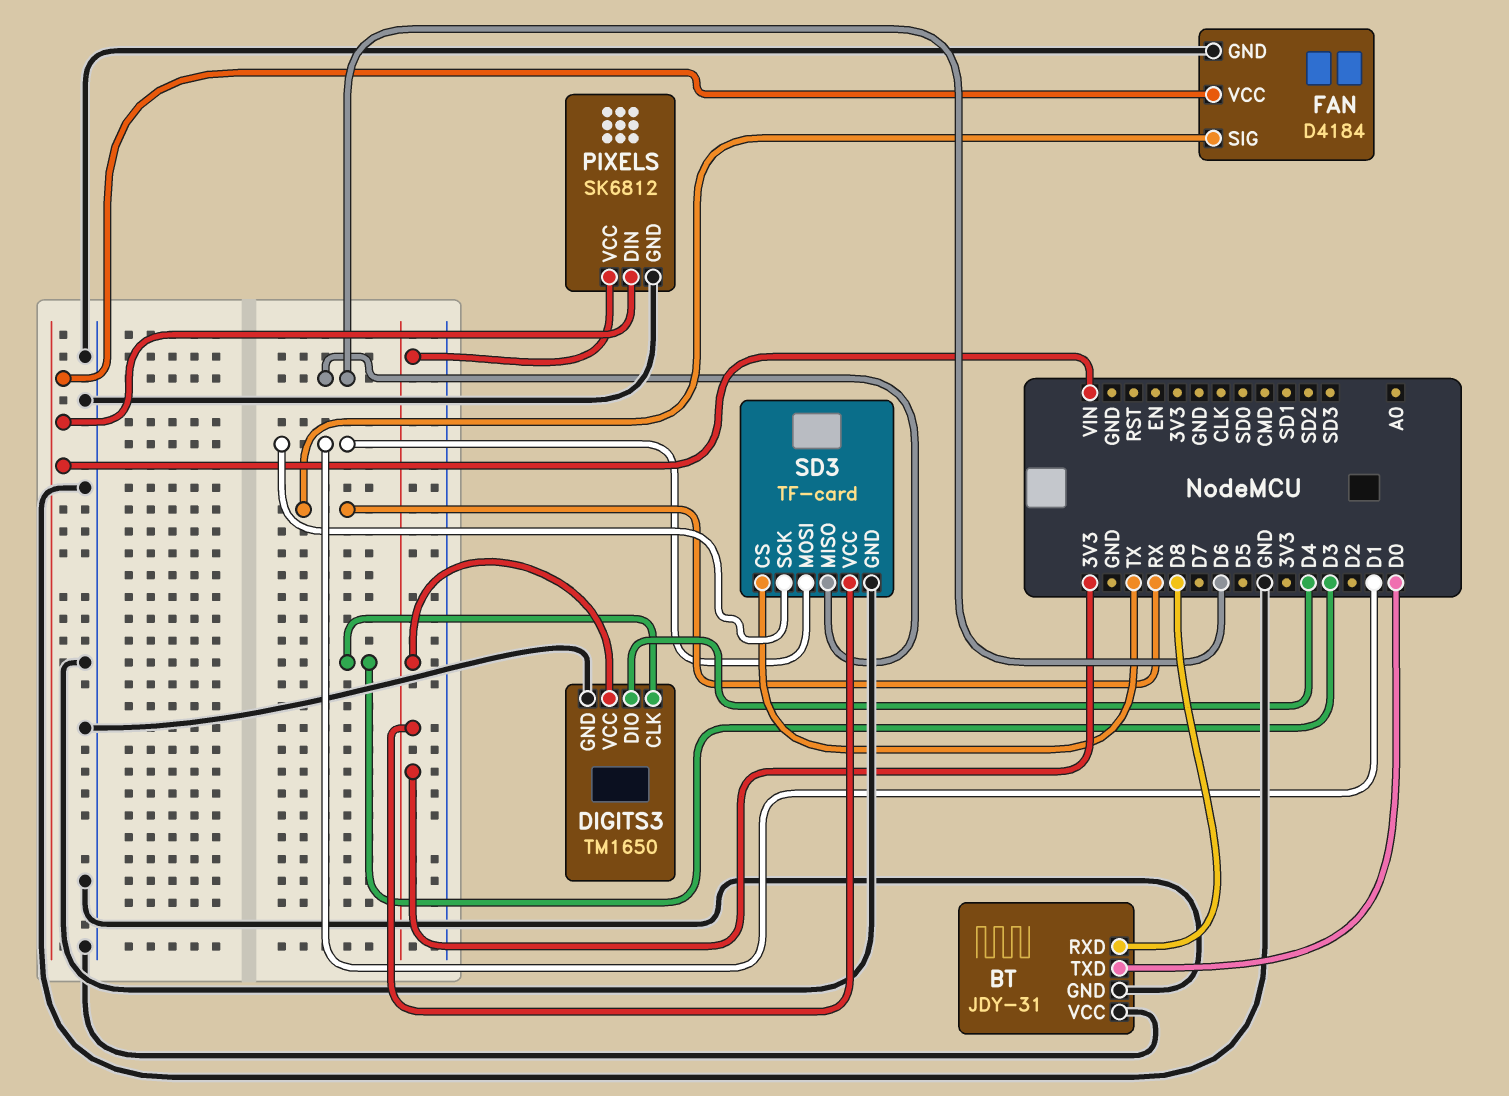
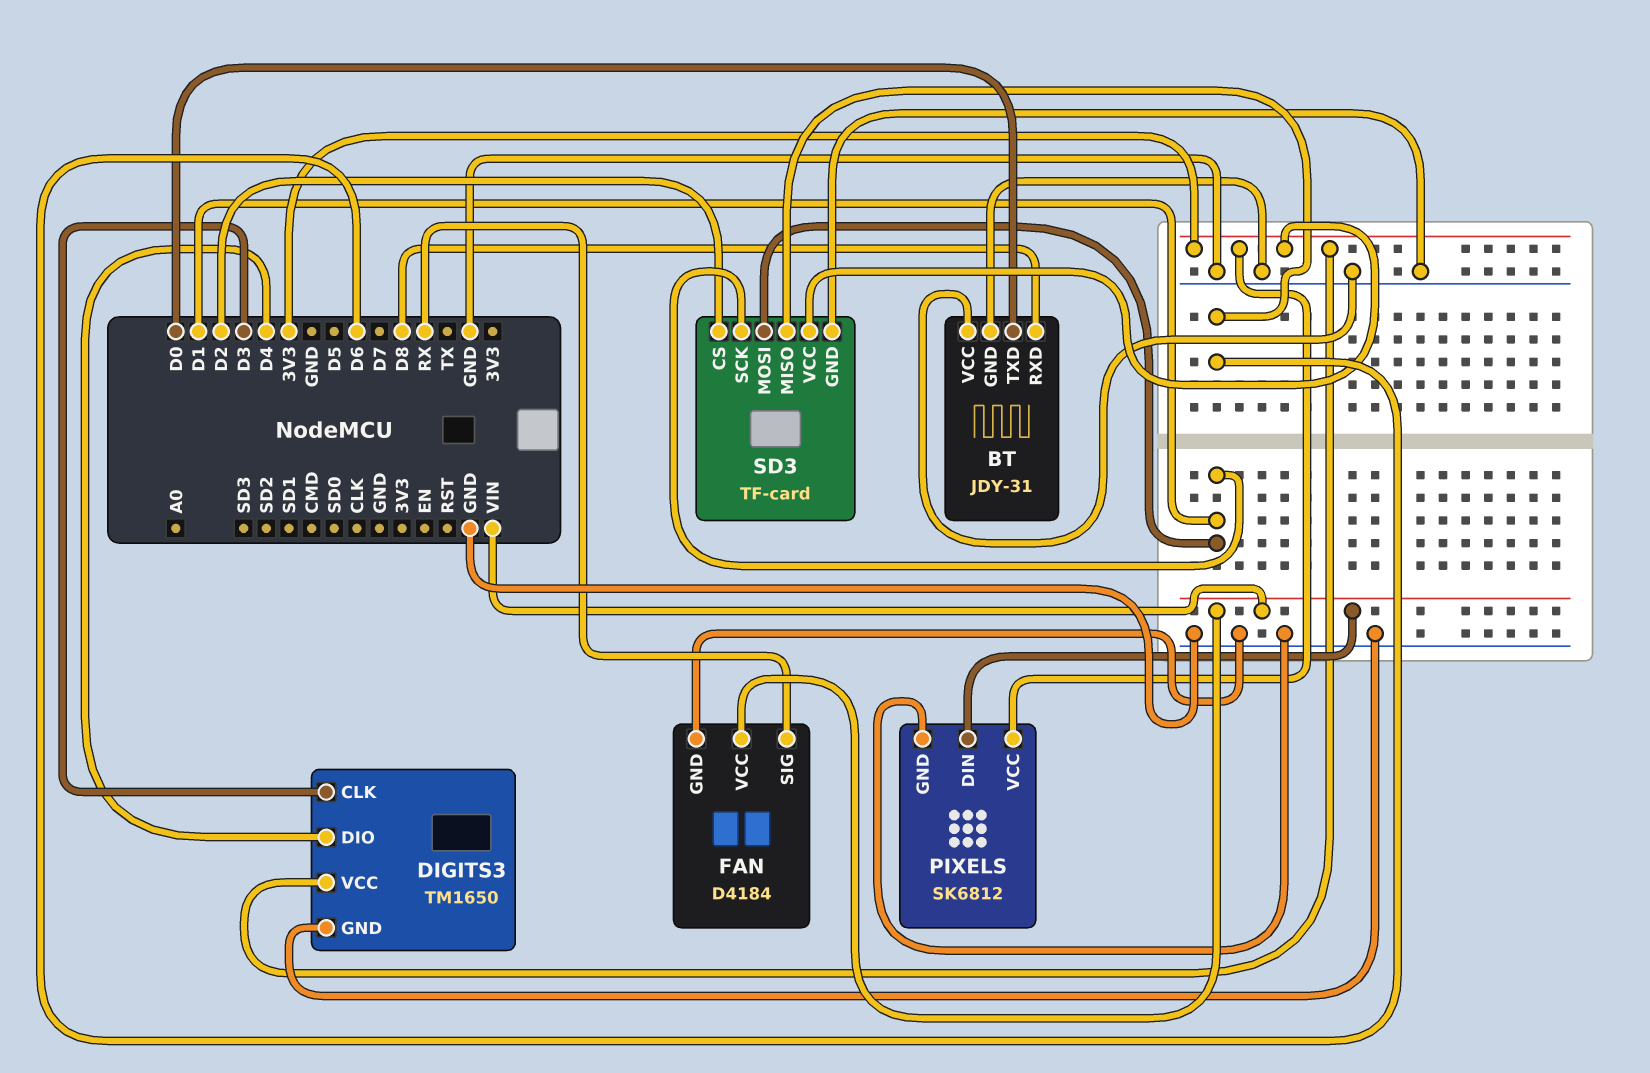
SD3 pin CS: TX -> D2

